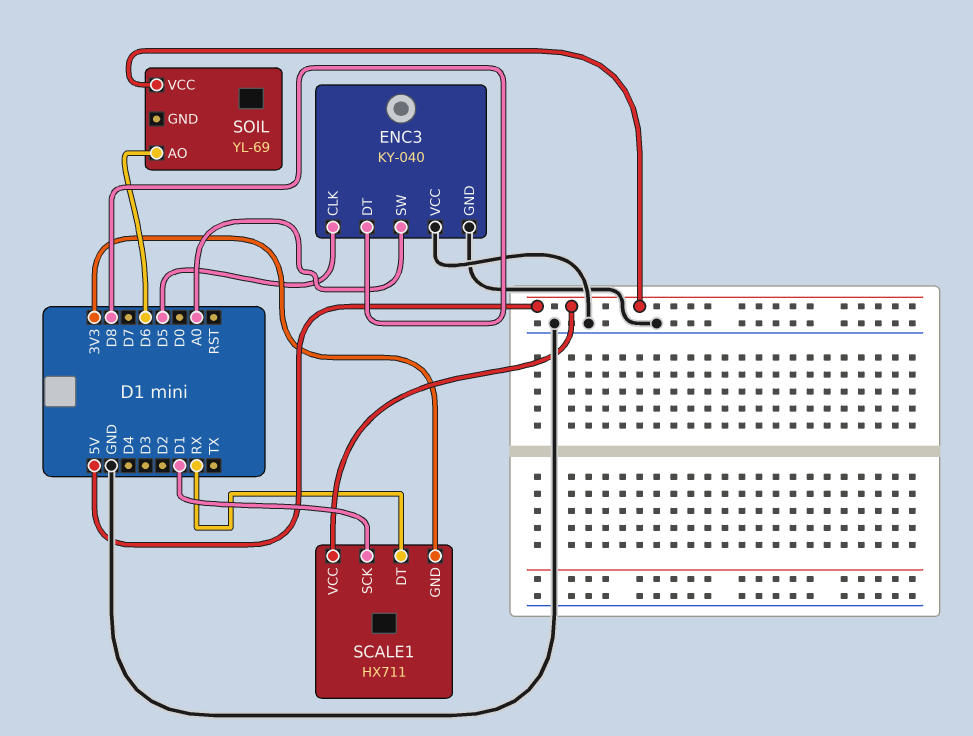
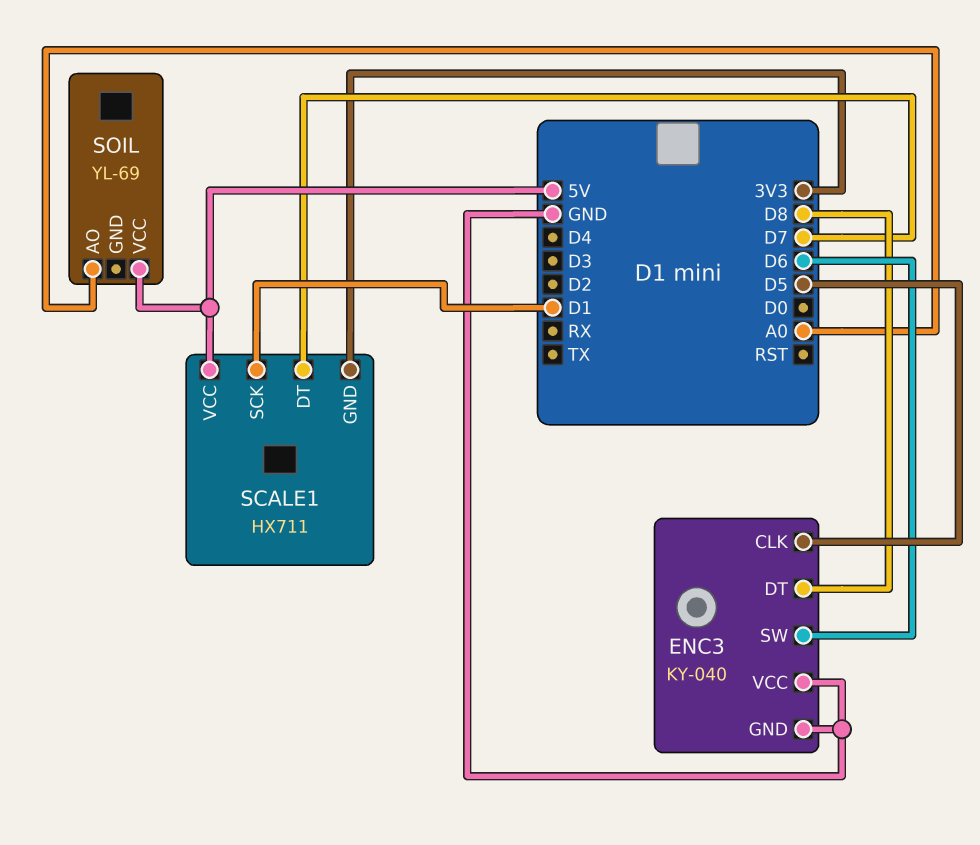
ENC3 pin SW: A0 -> D6
SCALE1 pin DT: RX -> D7
SOIL pin AO: D6 -> A0

